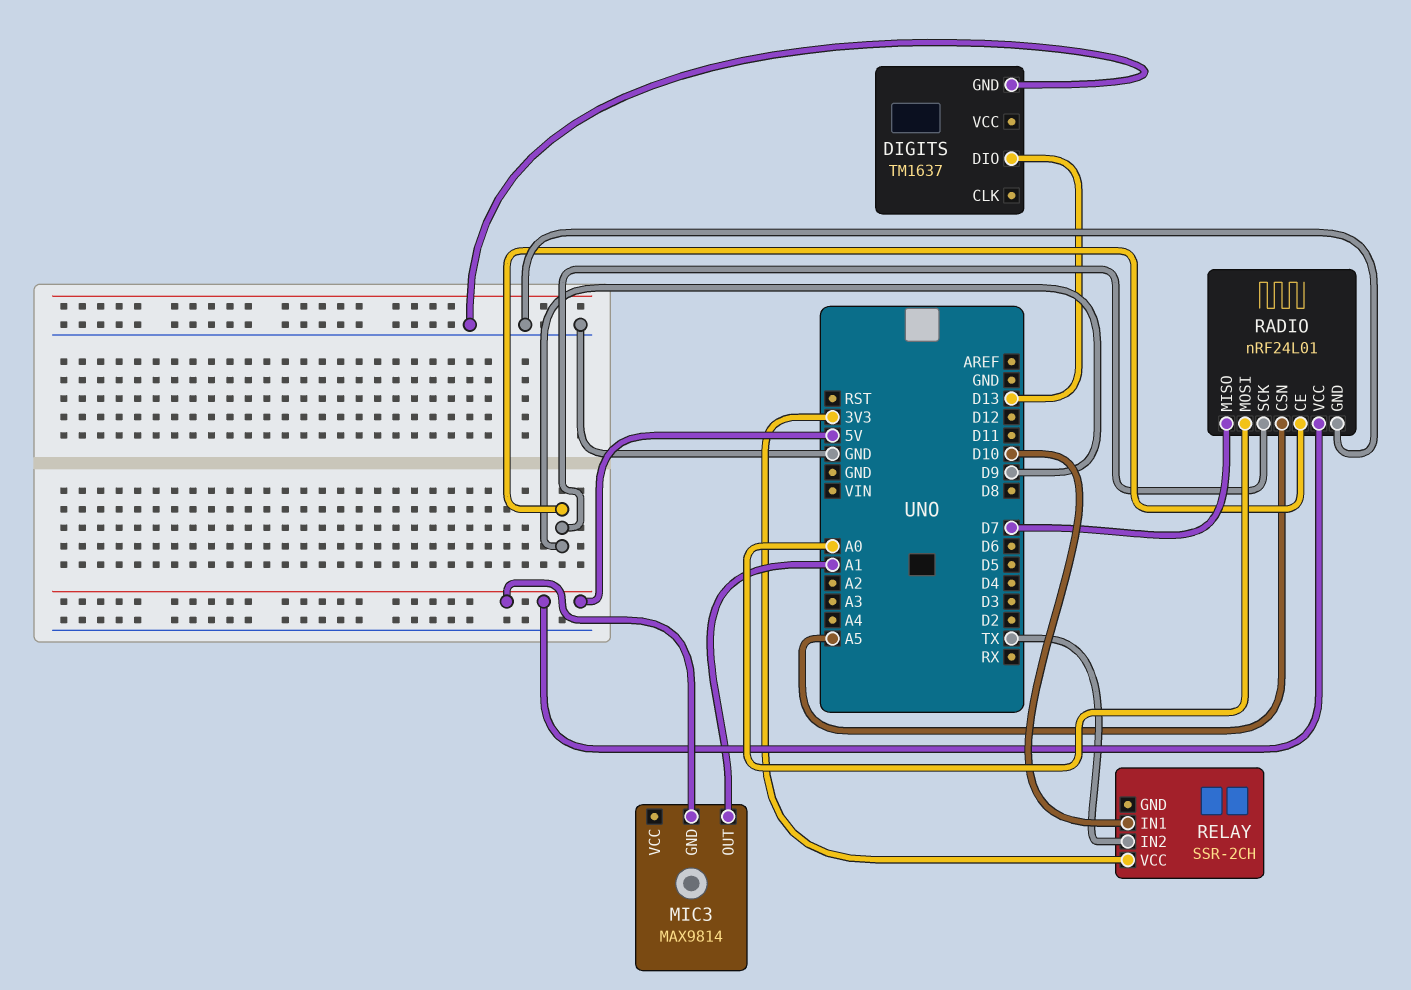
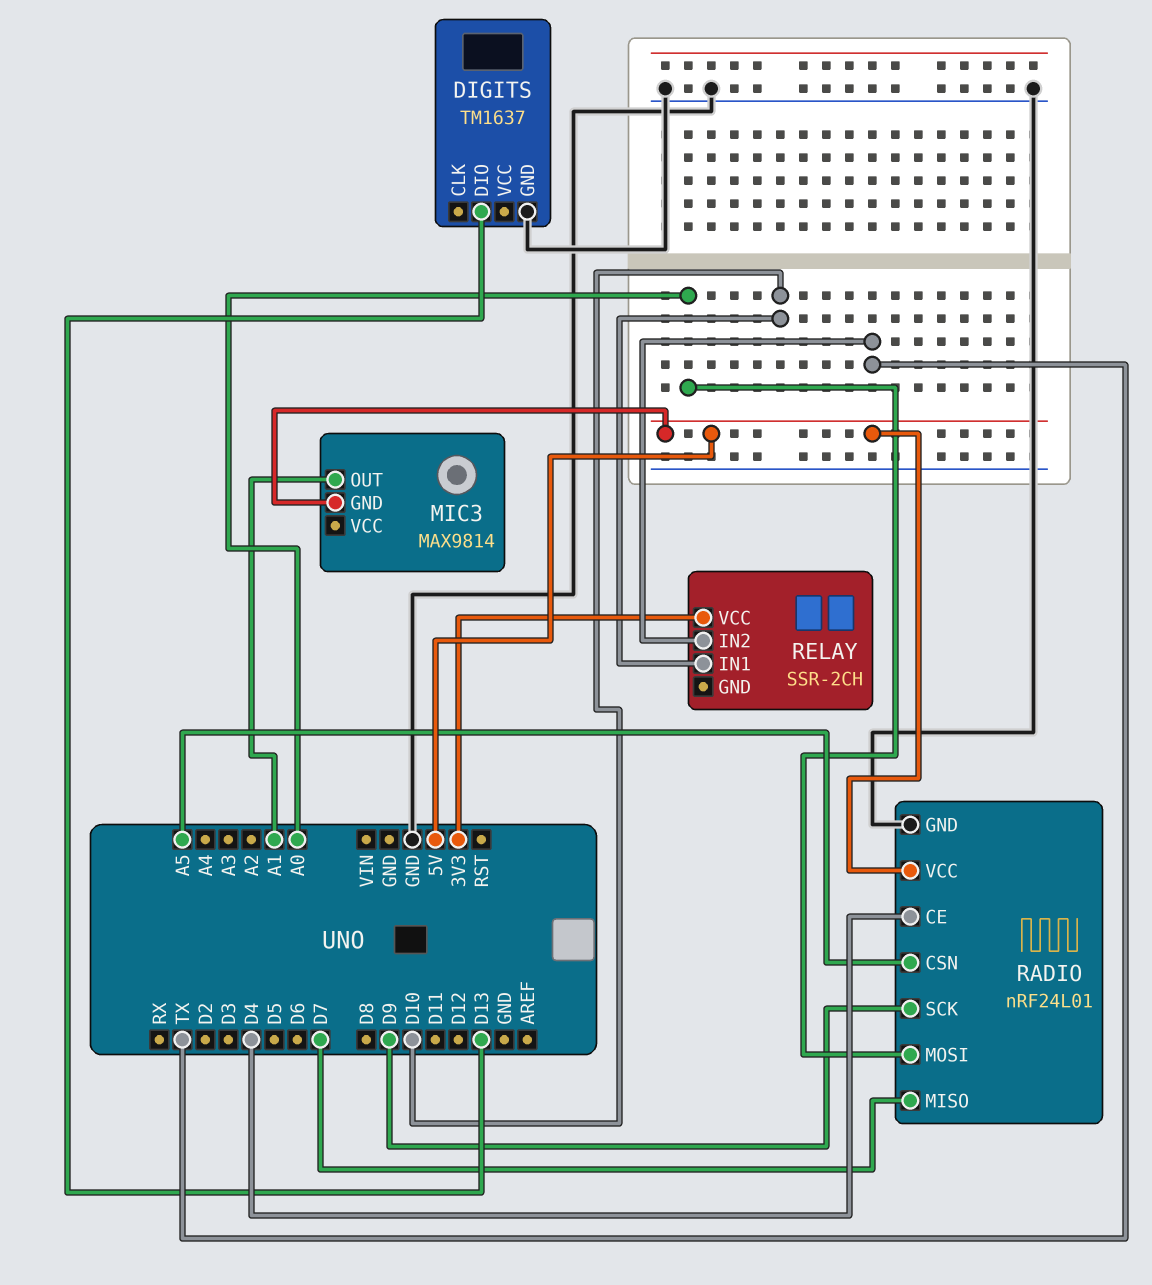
RADIO pin CE: D9 -> D4

